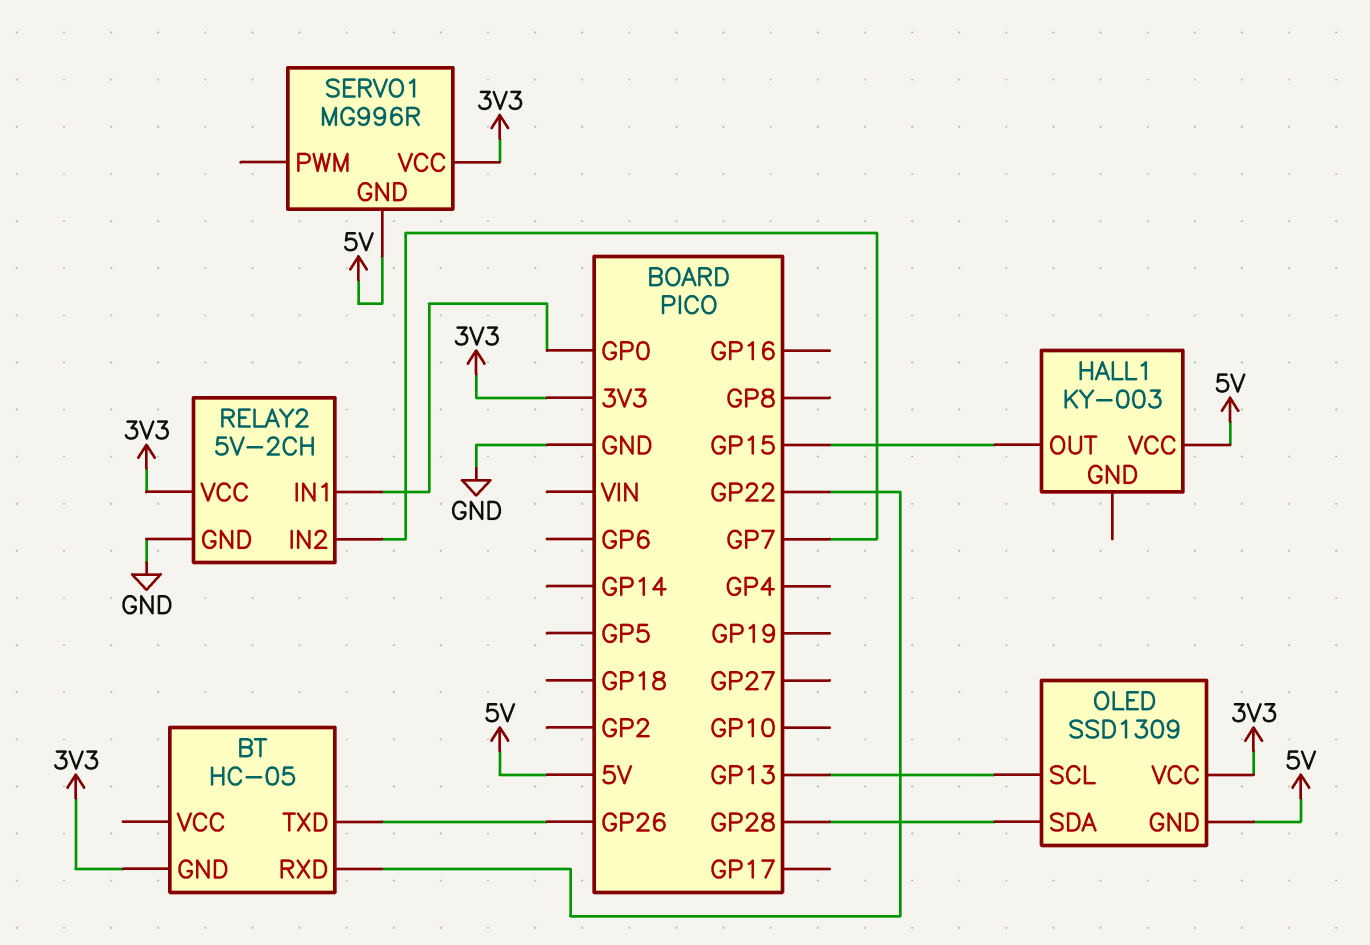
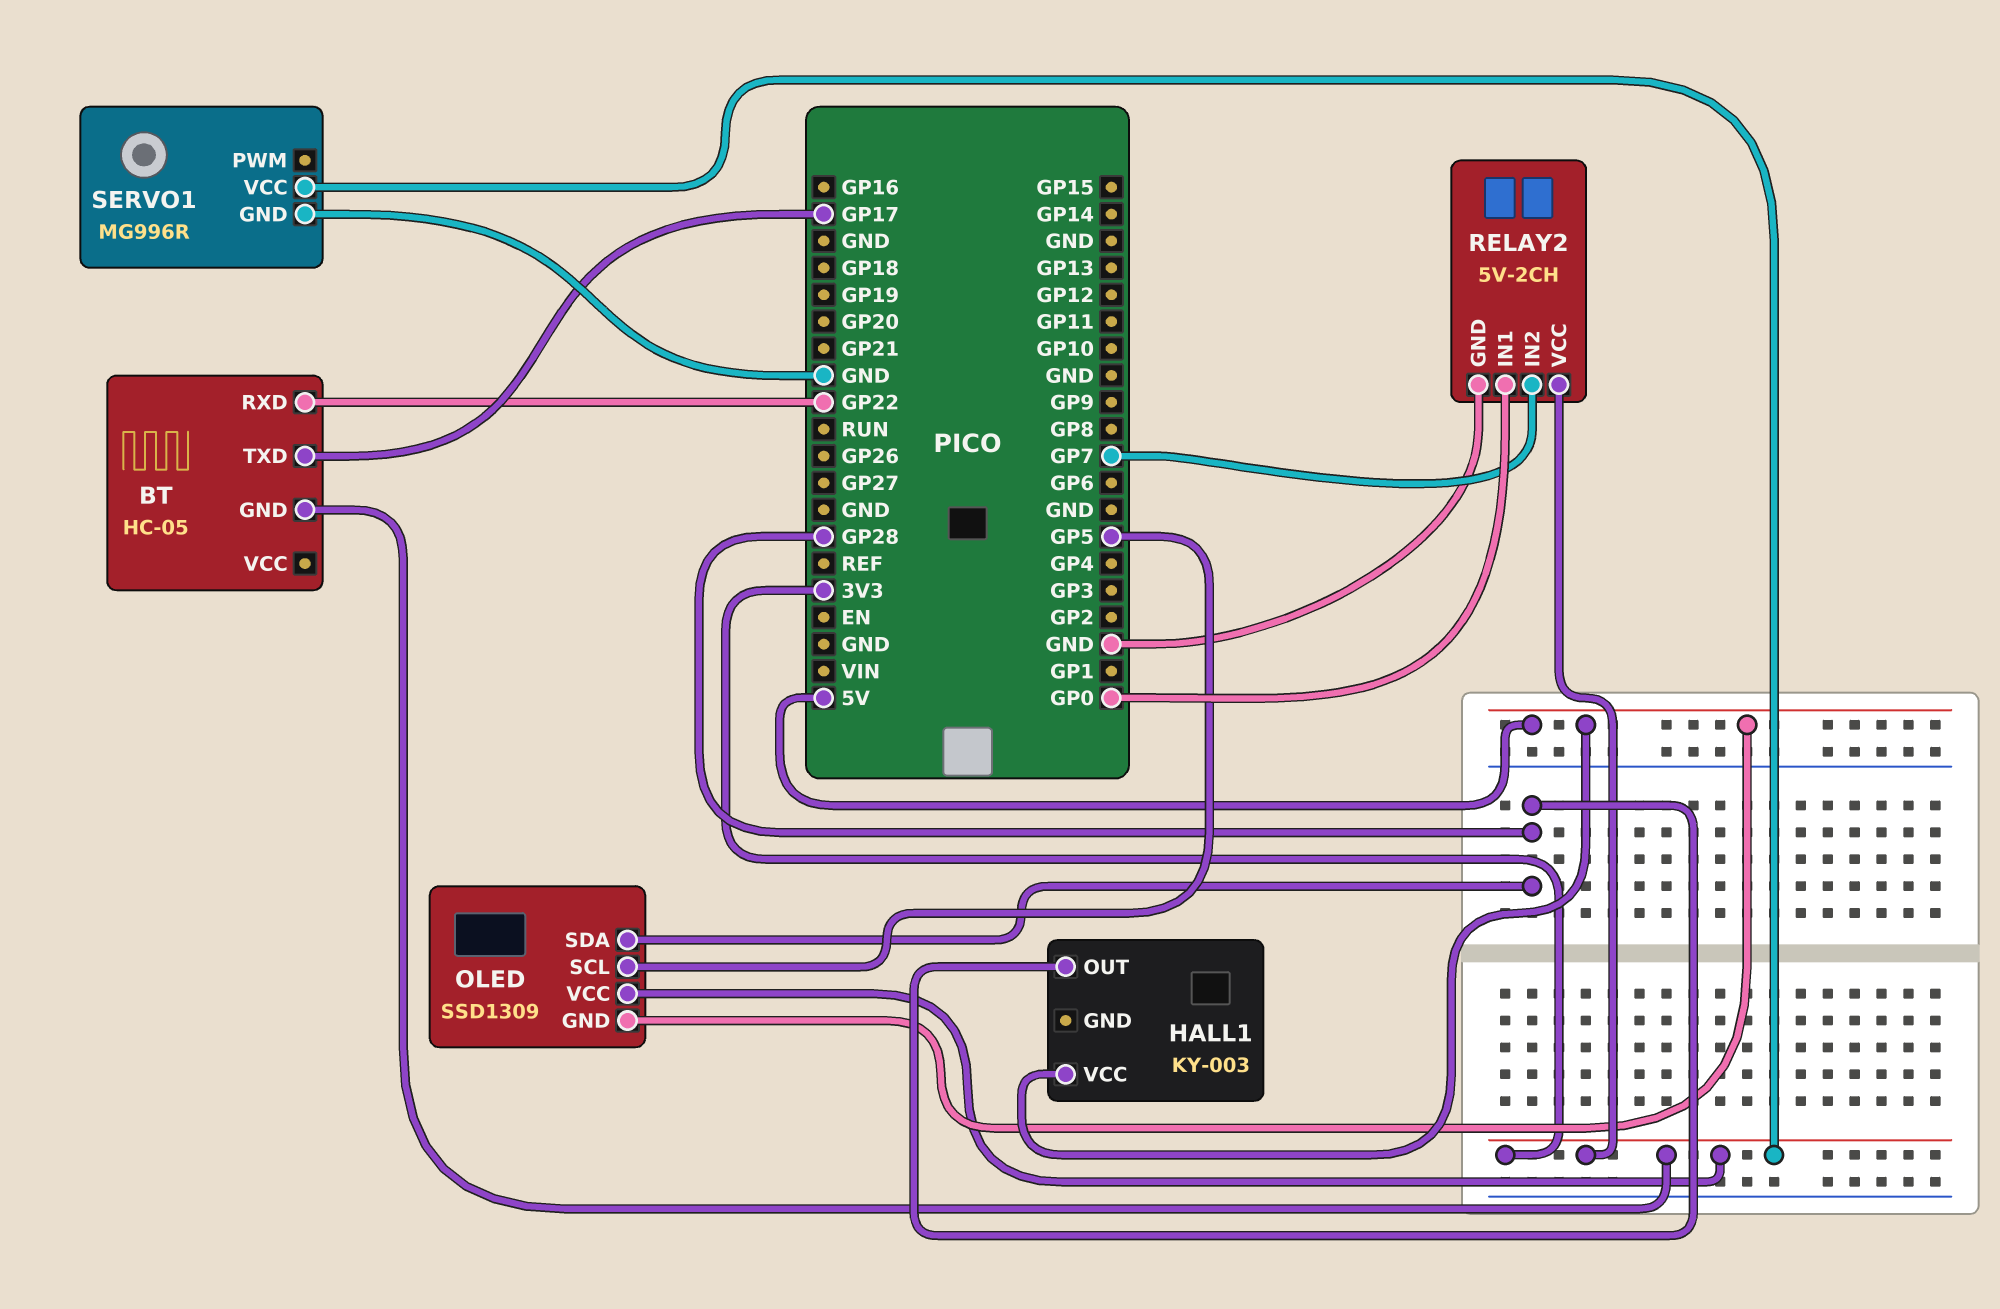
BT pin TXD: GP26 -> GP17
HALL1 pin OUT: GP15 -> GP28
OLED pin SCL: GP13 -> GP5
SERVO1 pin GND: 5V -> GND

